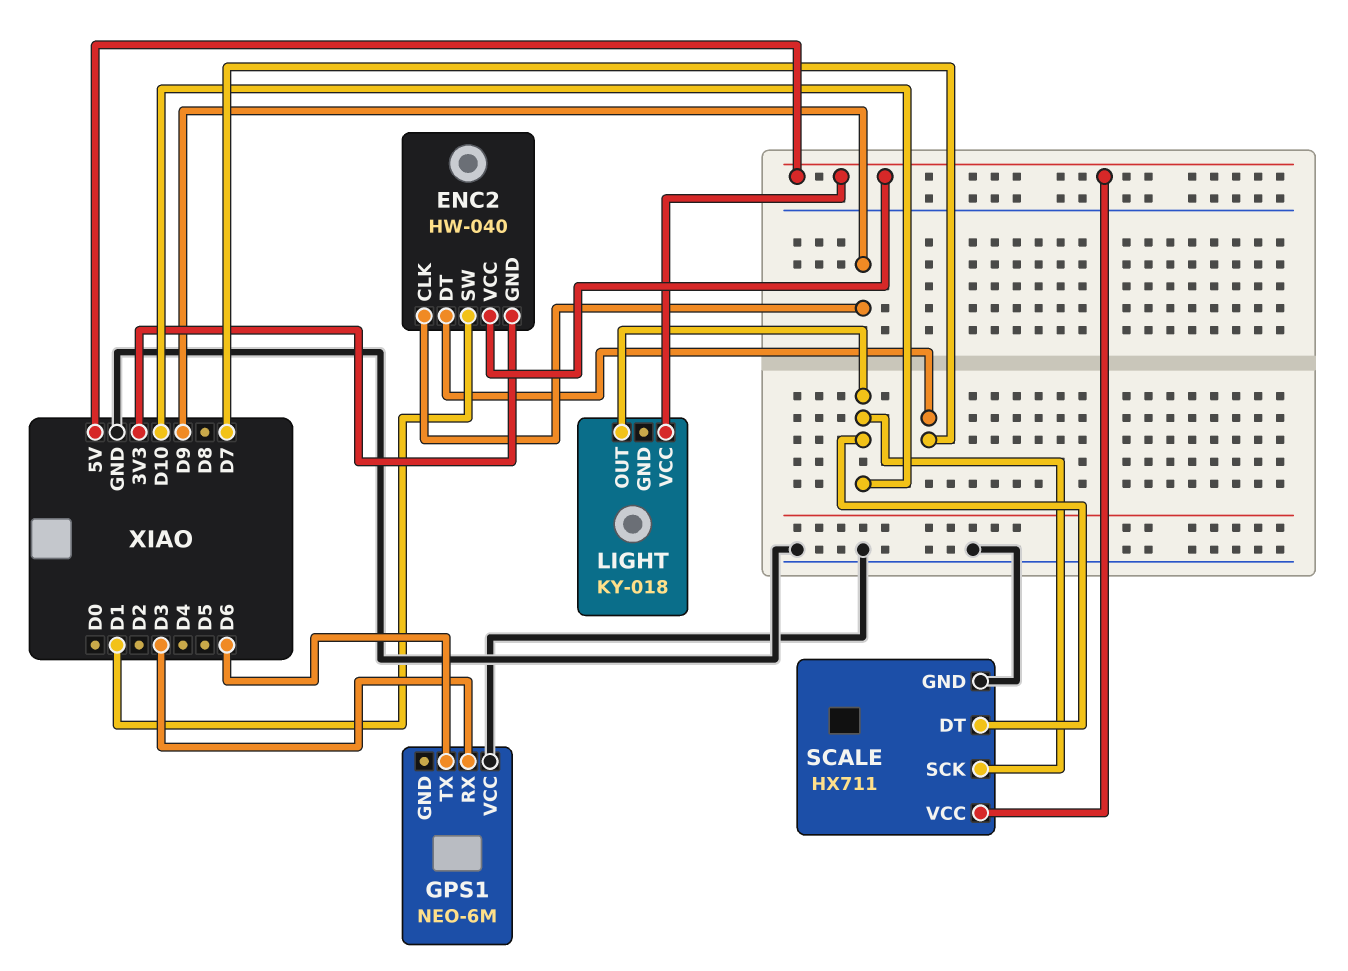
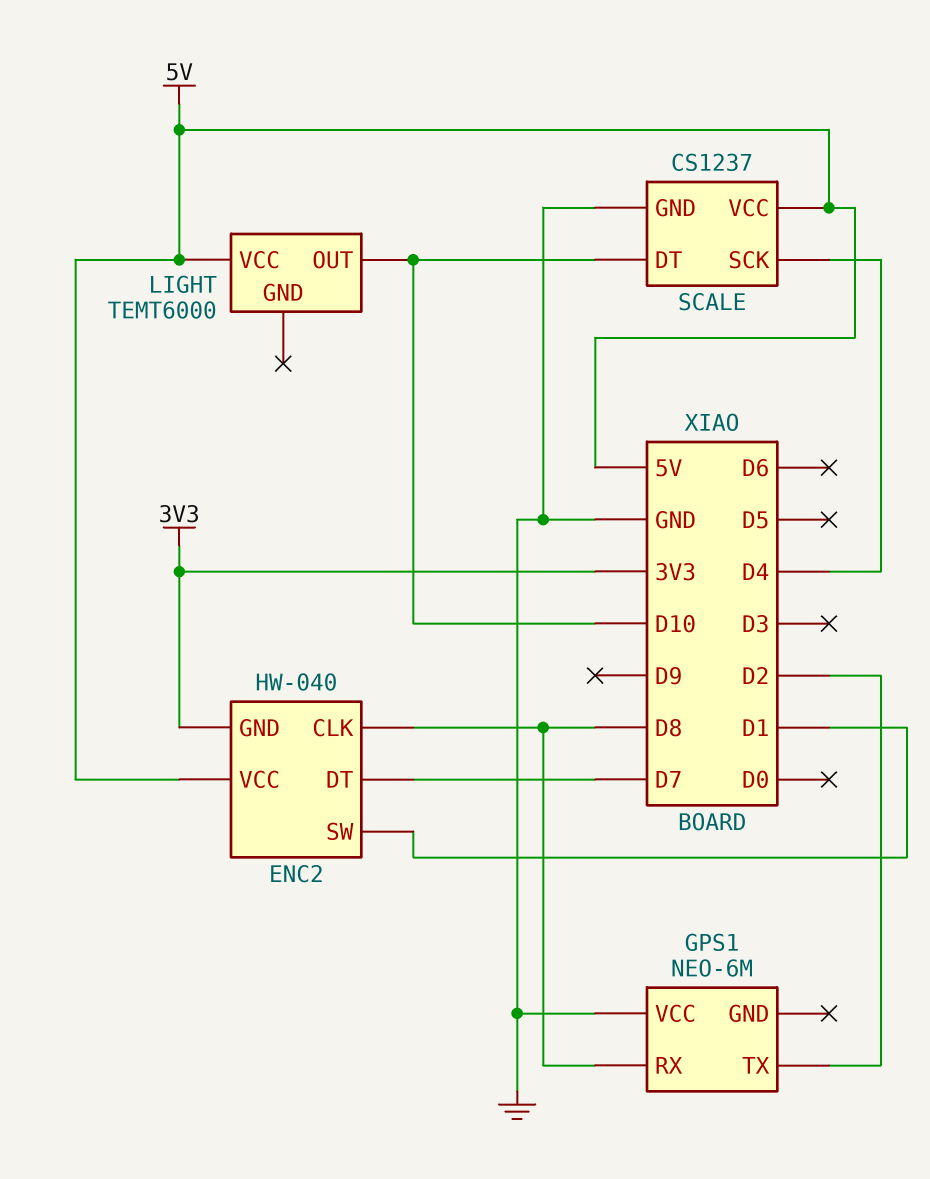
ENC2 pin CLK: D9 -> D8
GPS1 pin RX: D3 -> D8
GPS1 pin TX: D6 -> D2
LIGHT: KY-018 -> TEMT6000
SCALE: HX711 -> CS1237
SCALE pin SCK: D10 -> D4

